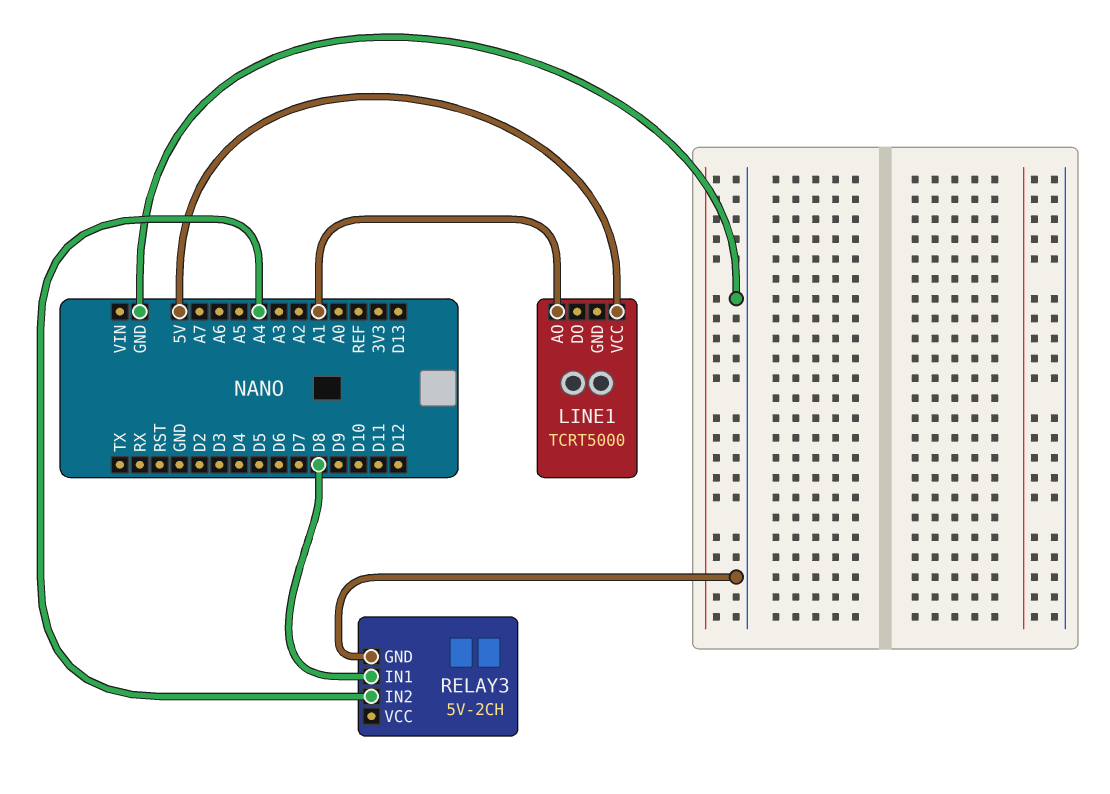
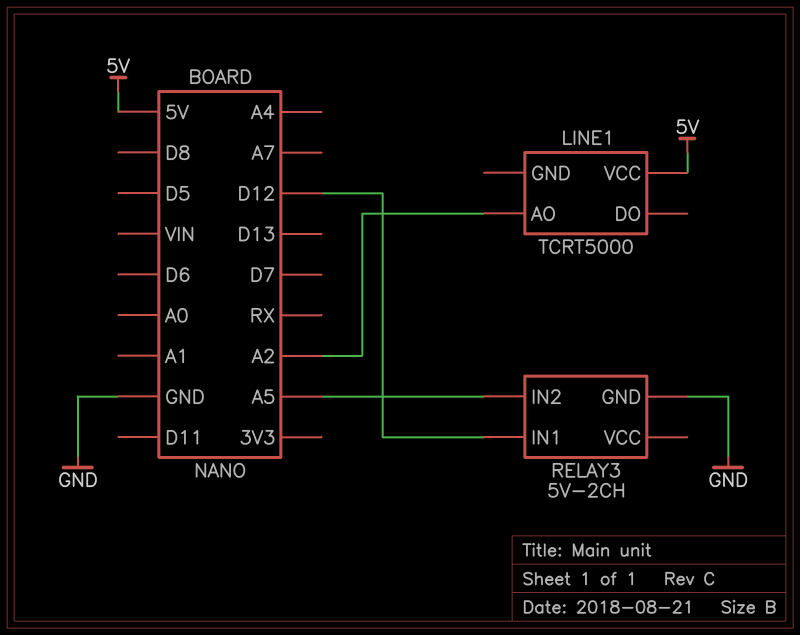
LINE1 pin AO: A1 -> A2
RELAY3 pin IN1: D8 -> D12
RELAY3 pin IN2: A4 -> A5

